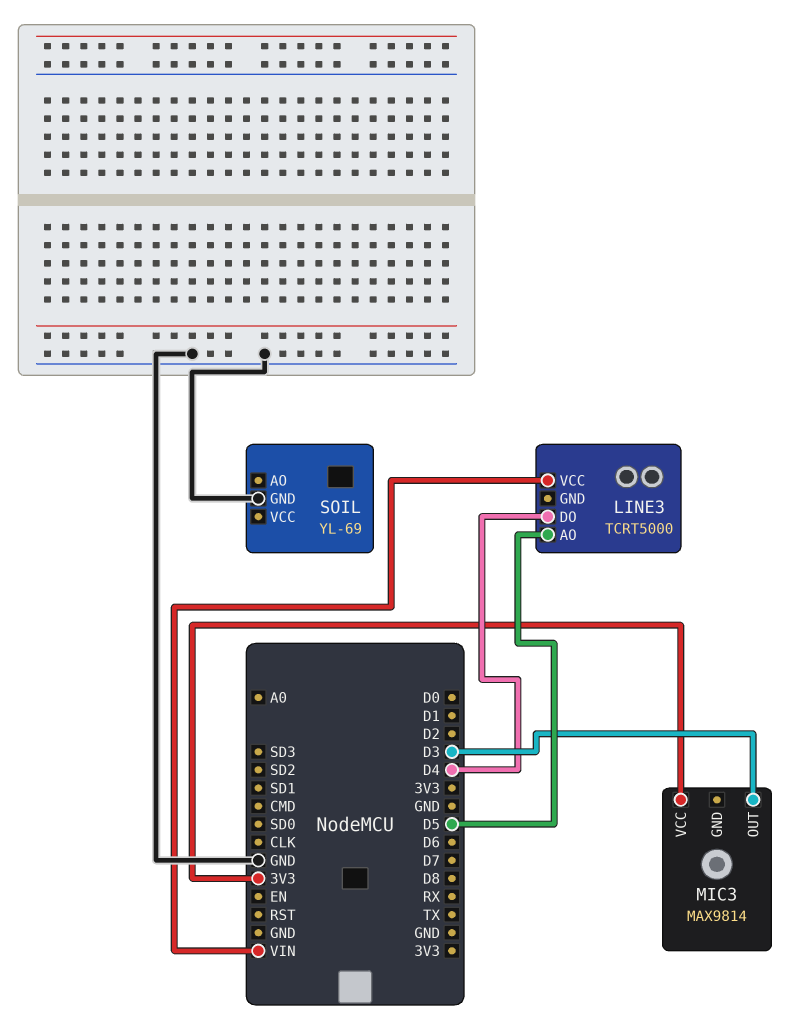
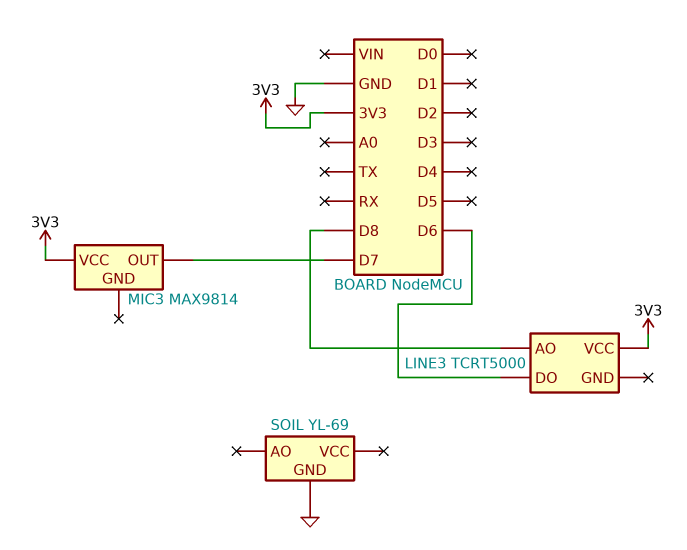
LINE3 pin AO: D5 -> D8
LINE3 pin DO: D4 -> D6
LINE3 pin VCC: VIN -> 3V3
MIC3 pin OUT: D3 -> D7

